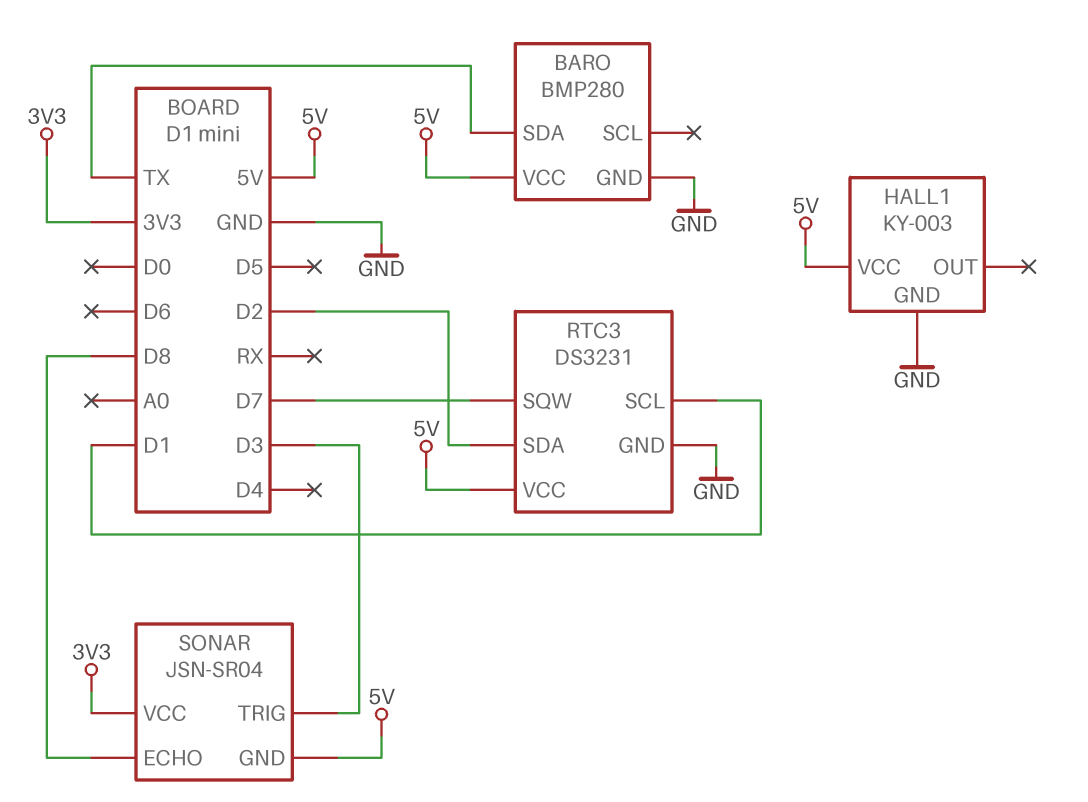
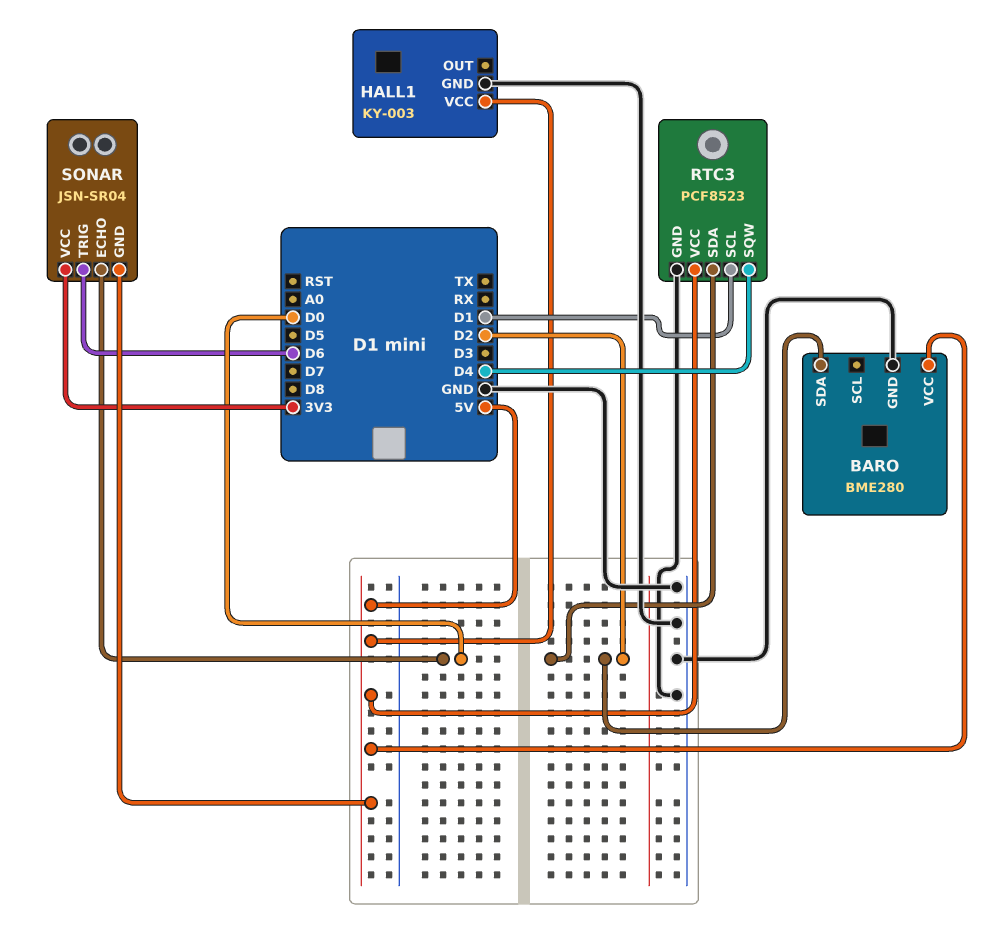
BARO: BMP280 -> BME280
BARO pin SDA: TX -> D2
RTC3: DS3231 -> PCF8523
RTC3 pin SQW: D7 -> D4
SONAR pin ECHO: D8 -> D0
SONAR pin TRIG: D3 -> D6

